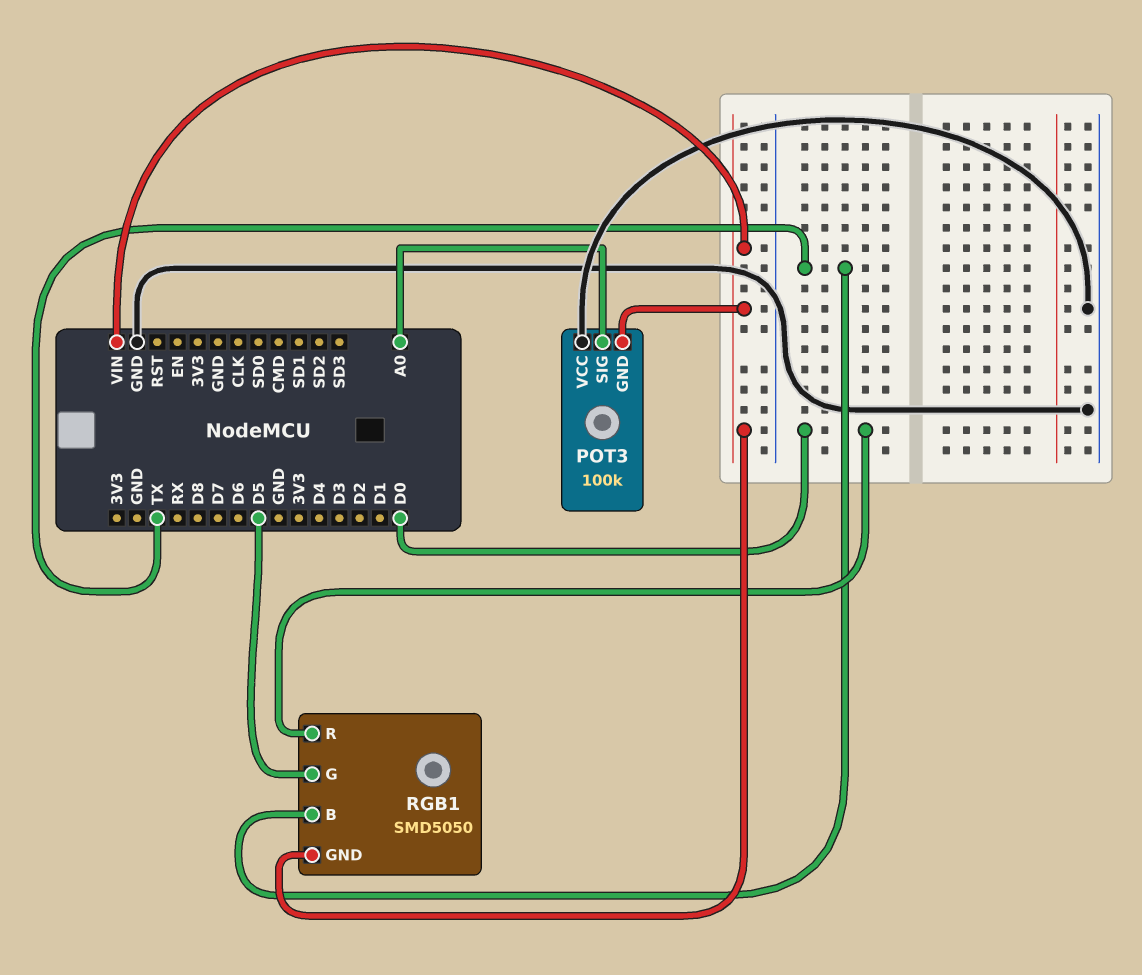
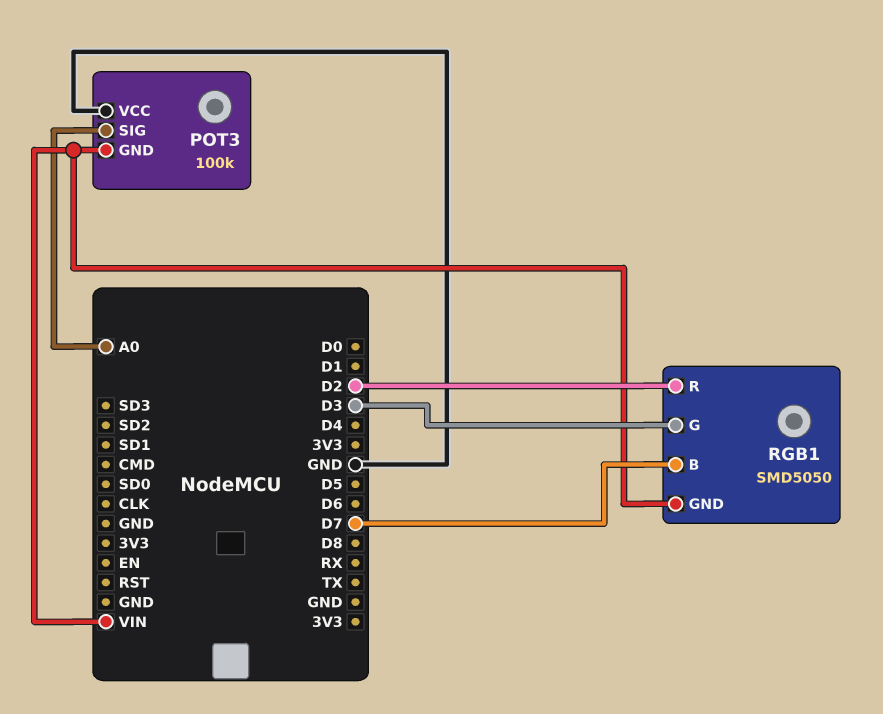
RGB1 pin B: TX -> D7
RGB1 pin G: D5 -> D3
RGB1 pin R: D0 -> D2

